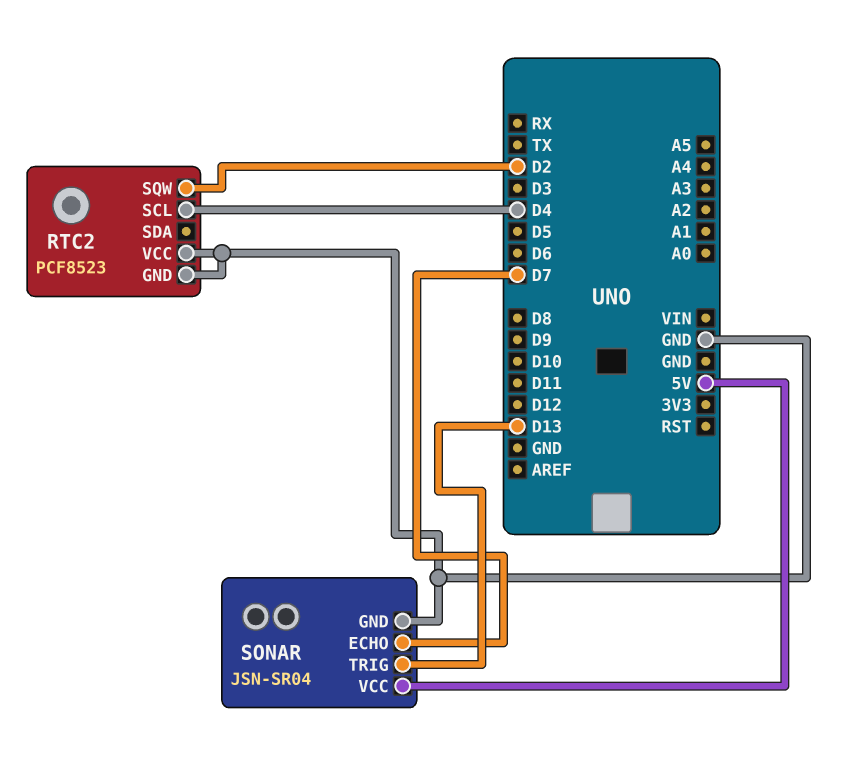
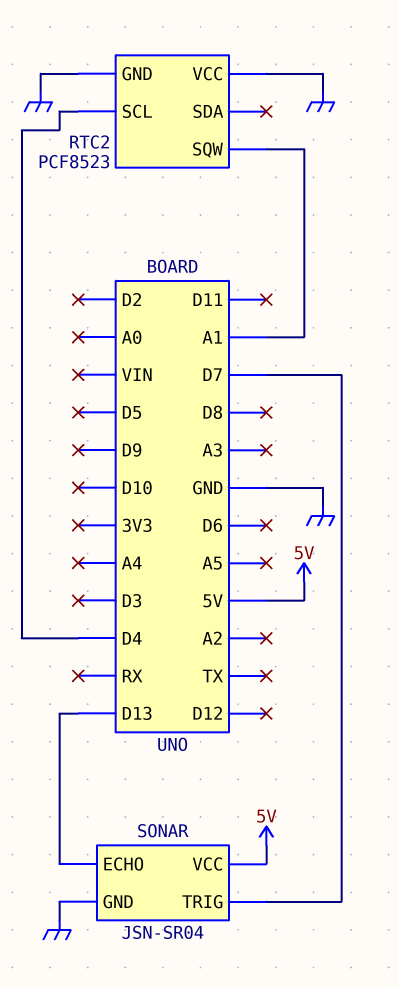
RTC2 pin SQW: D2 -> A1
SONAR pin ECHO: D7 -> D13
SONAR pin TRIG: D13 -> D7

